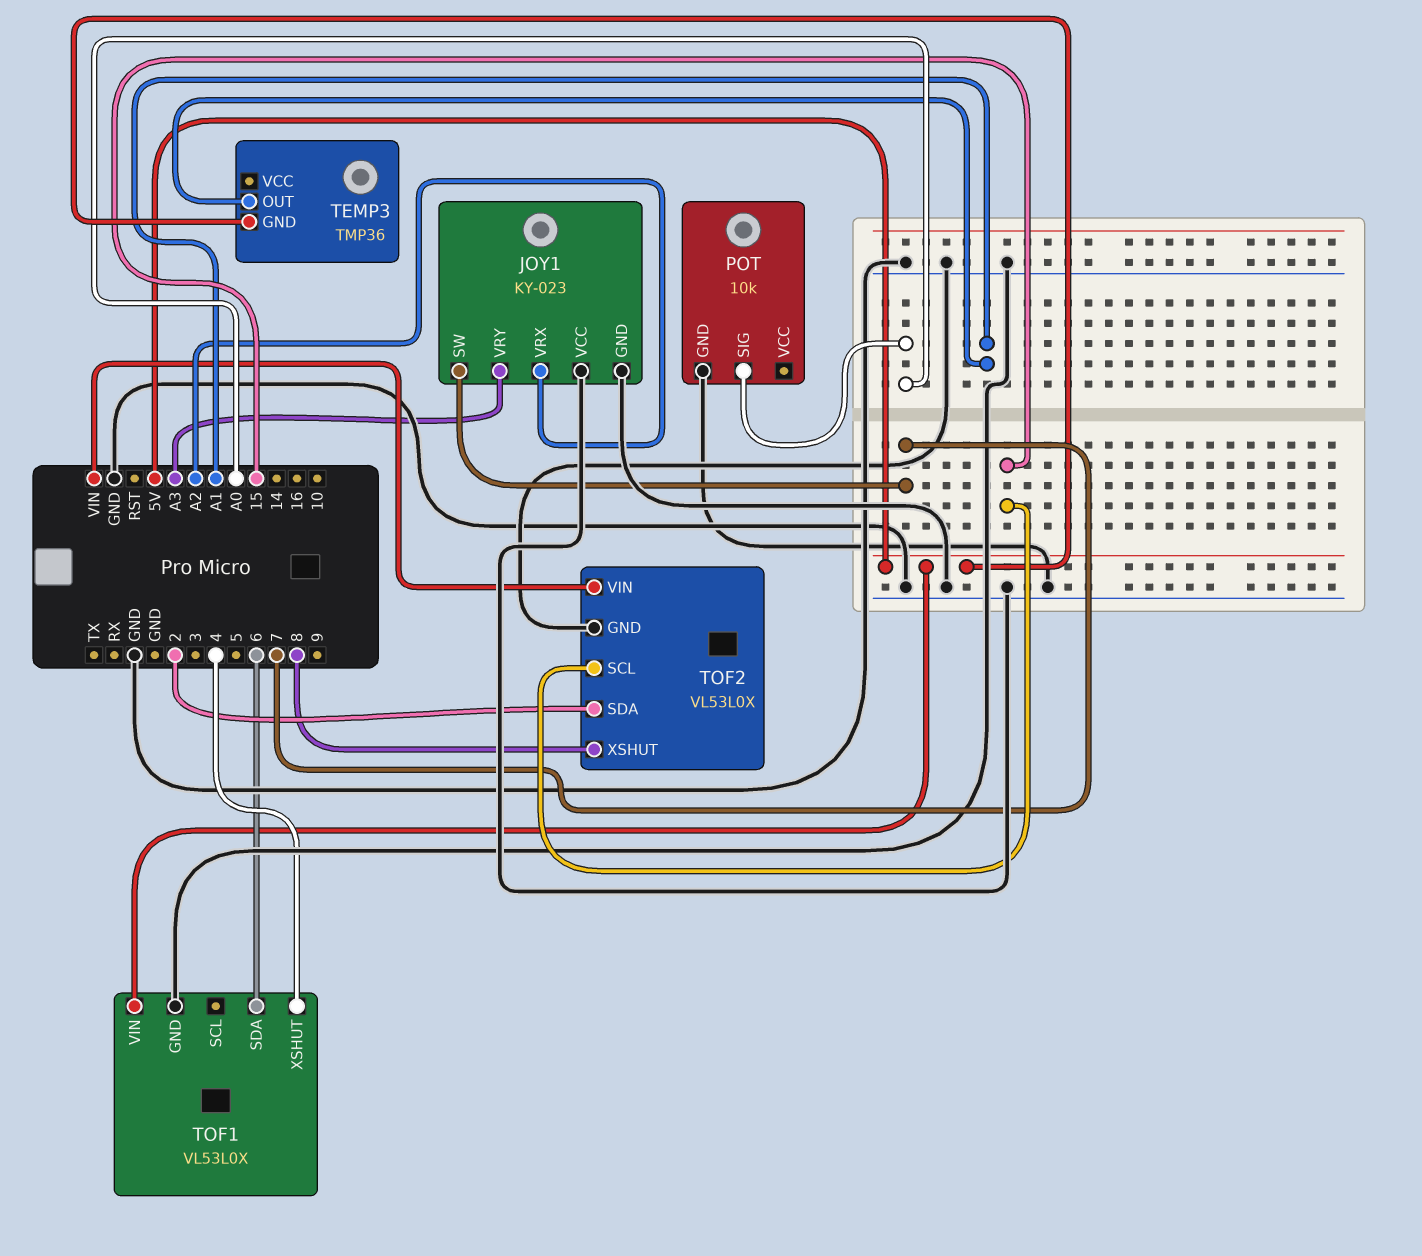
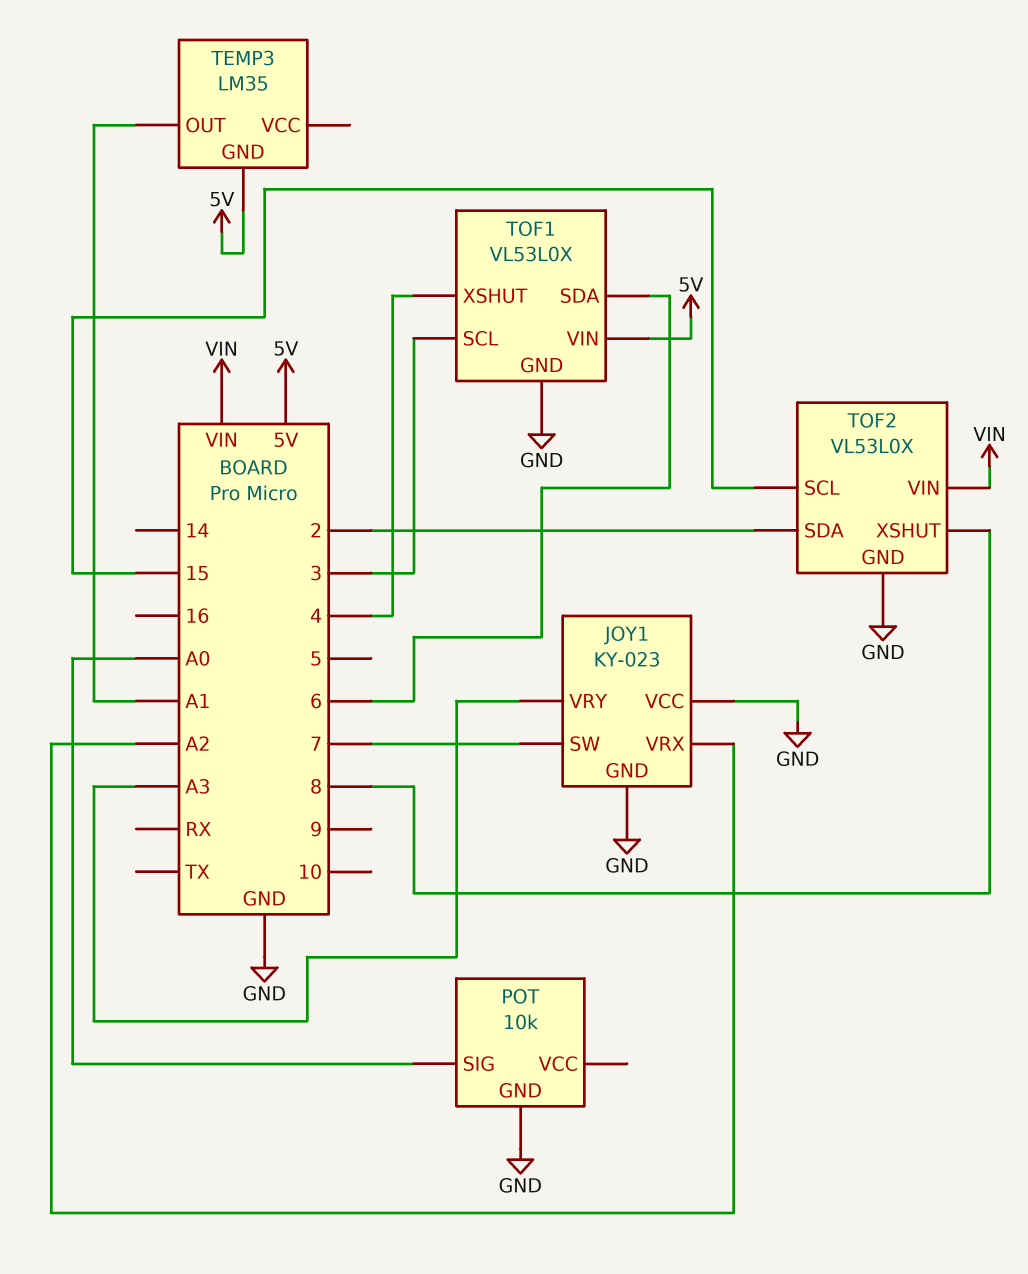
TEMP3: TMP36 -> LM35
TOF1 pin SCL: none -> 3

